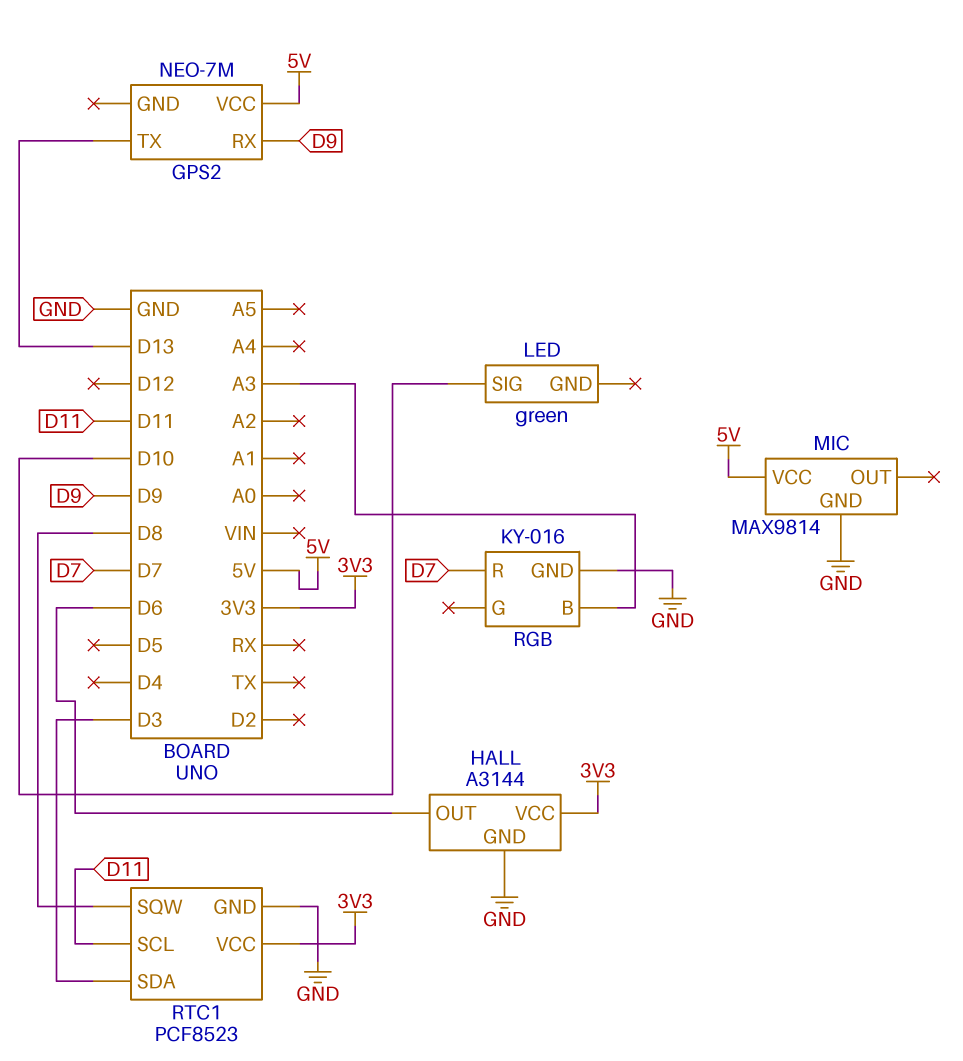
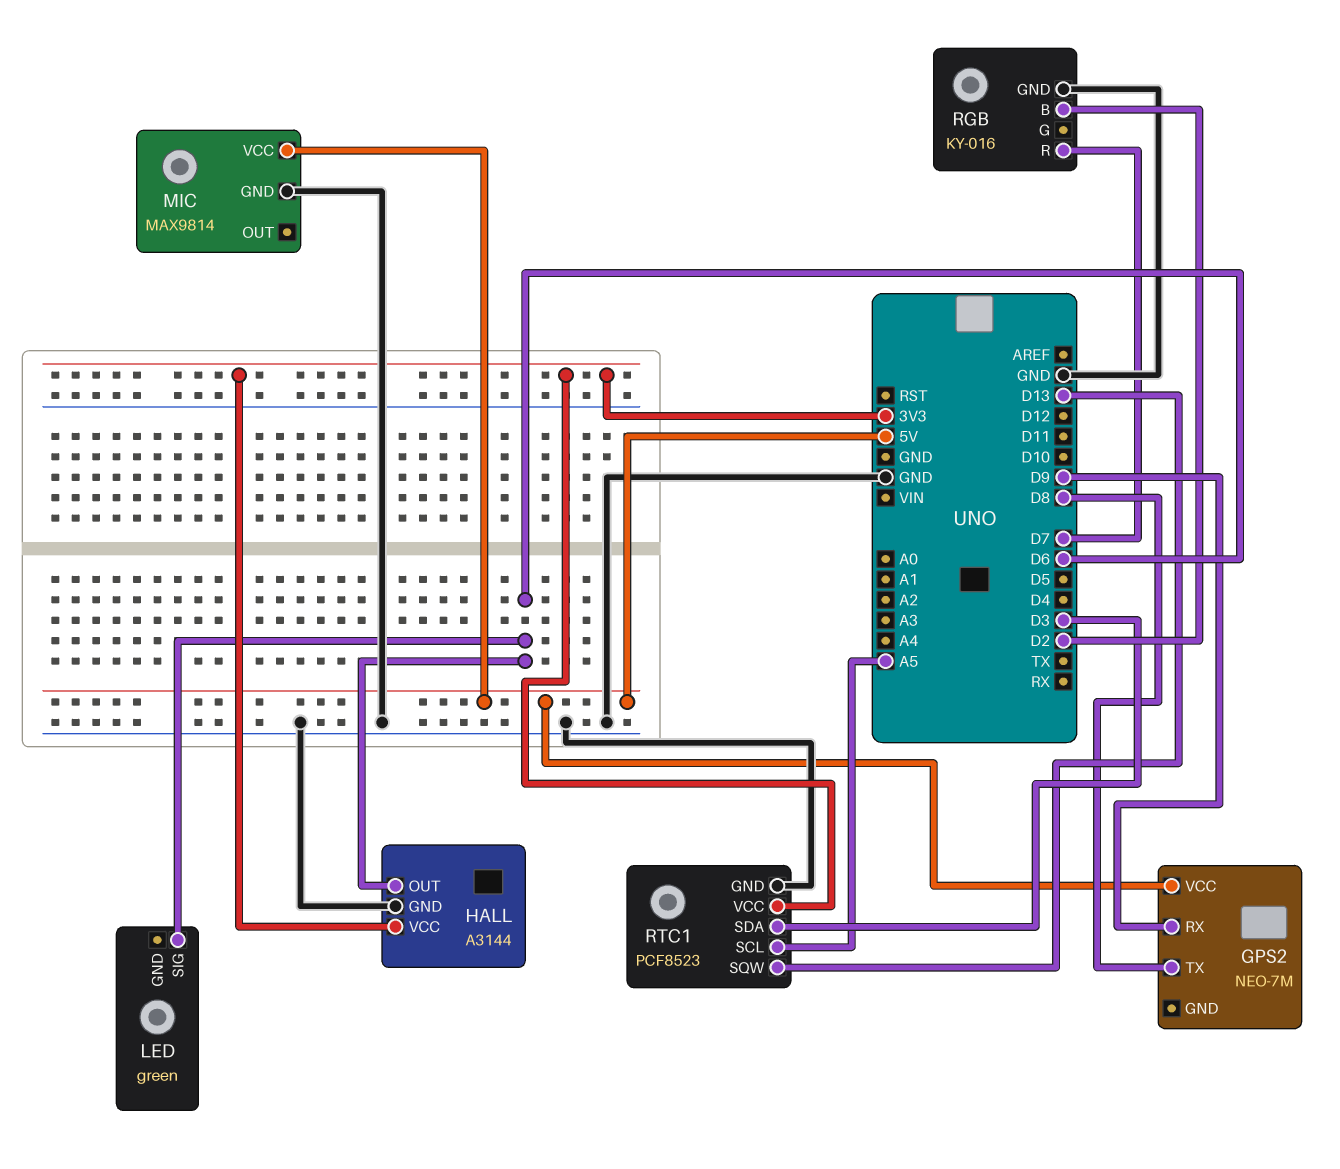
GPS2 pin TX: D13 -> D8
LED pin SIG: D10 -> D6
RGB pin B: A3 -> D2
RTC1 pin SCL: D11 -> A5
RTC1 pin SQW: D8 -> D13

